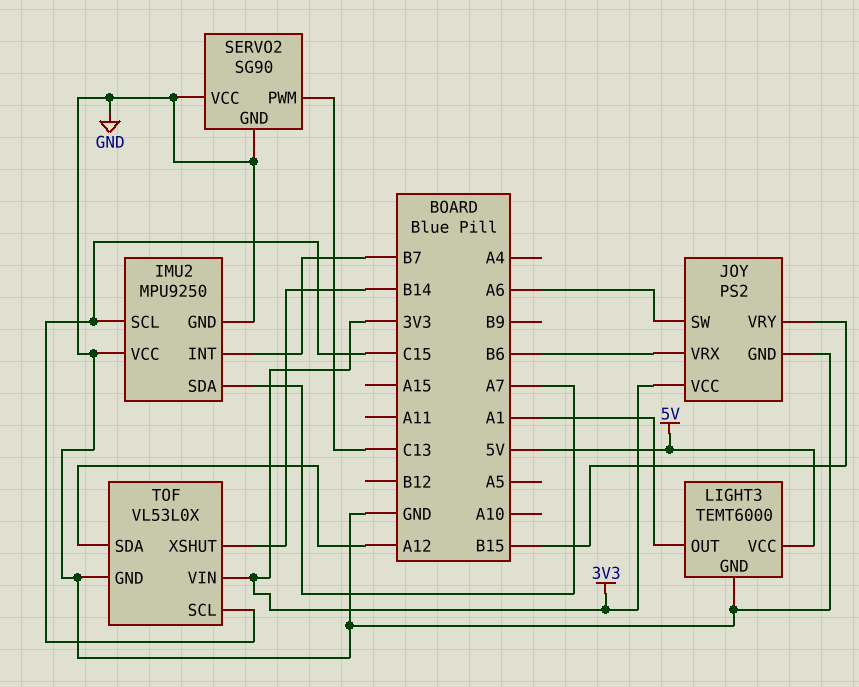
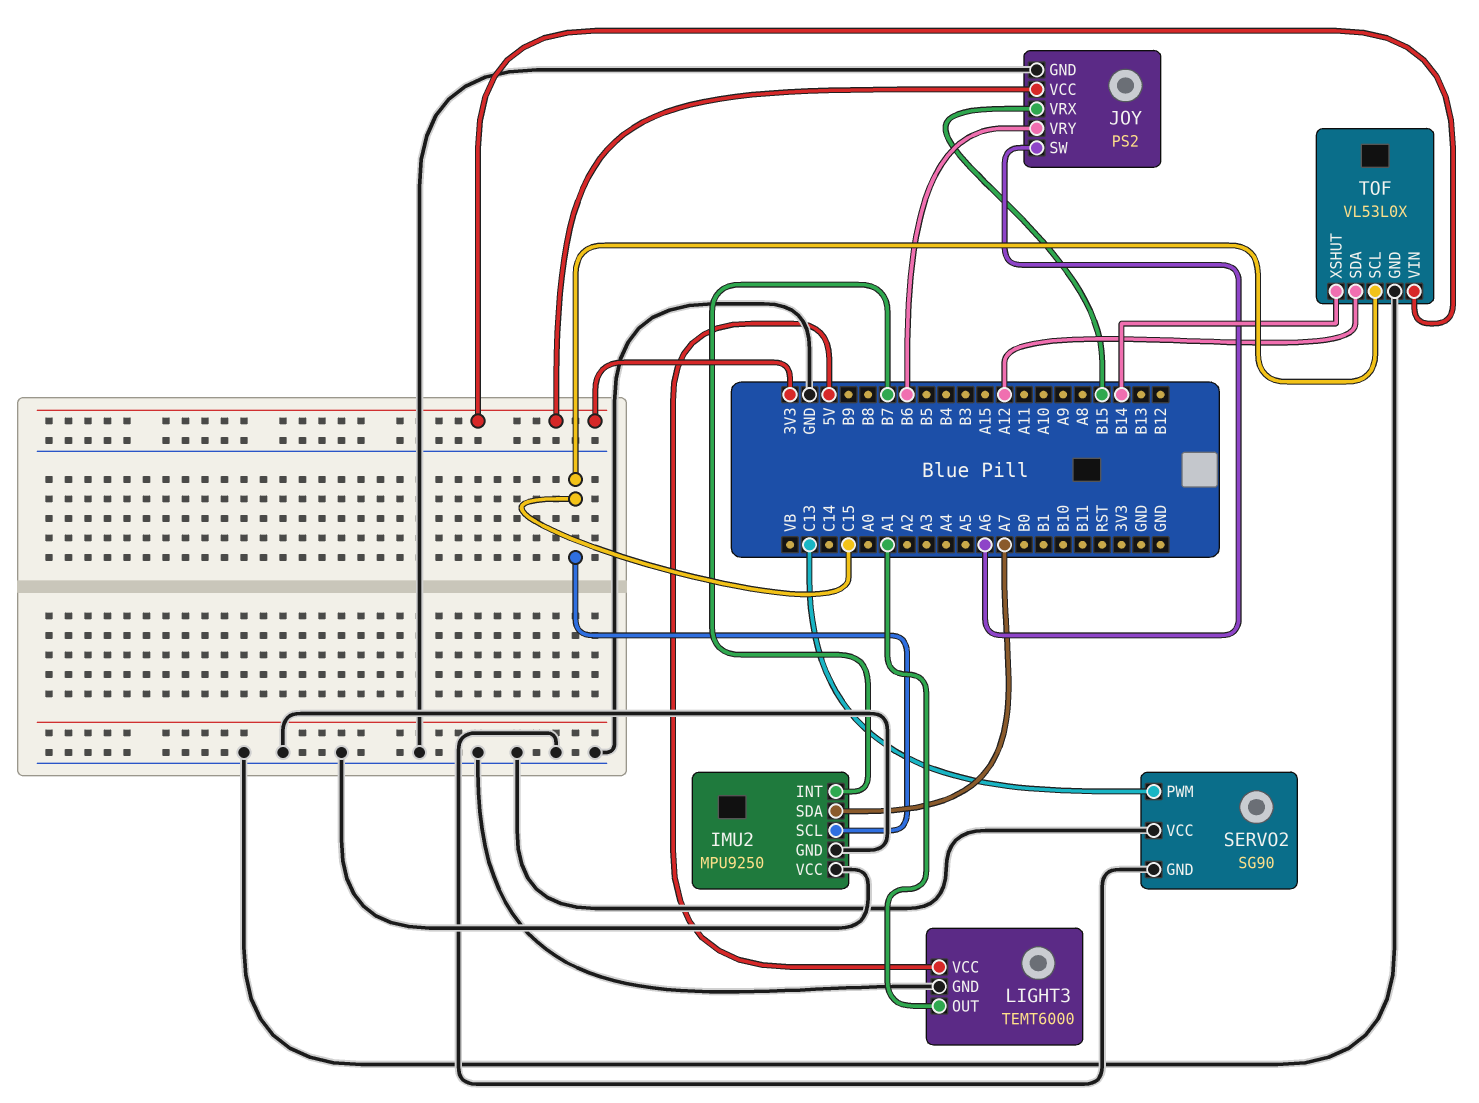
JOY pin VRX: B6 -> B15
JOY pin VRY: B15 -> B6

